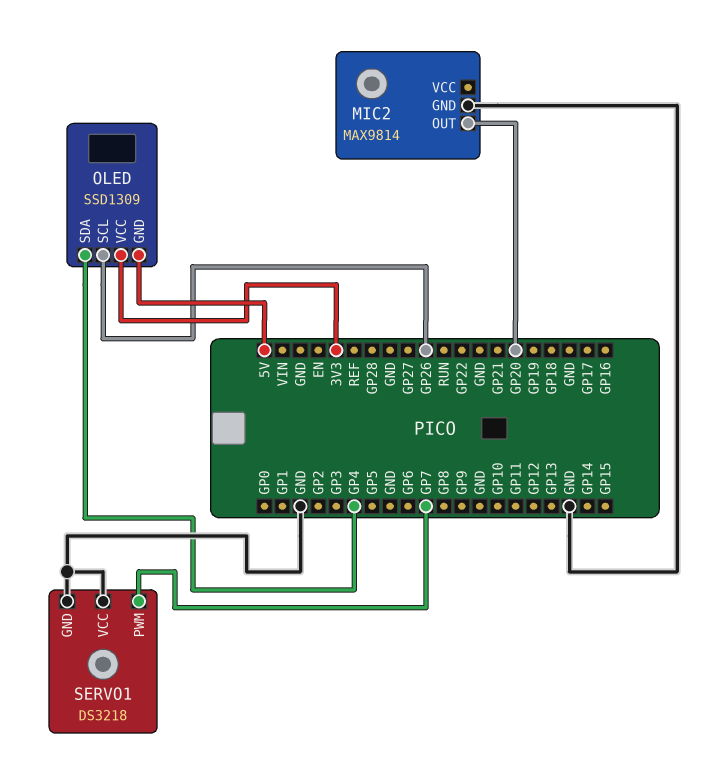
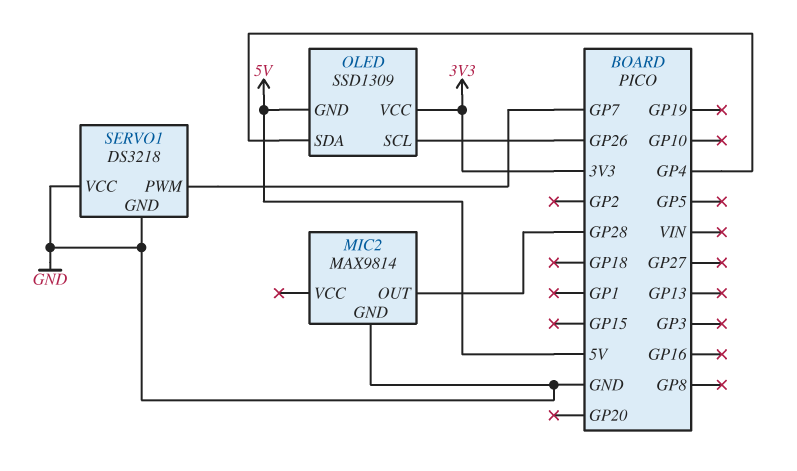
MIC2 pin OUT: GP20 -> GP28

